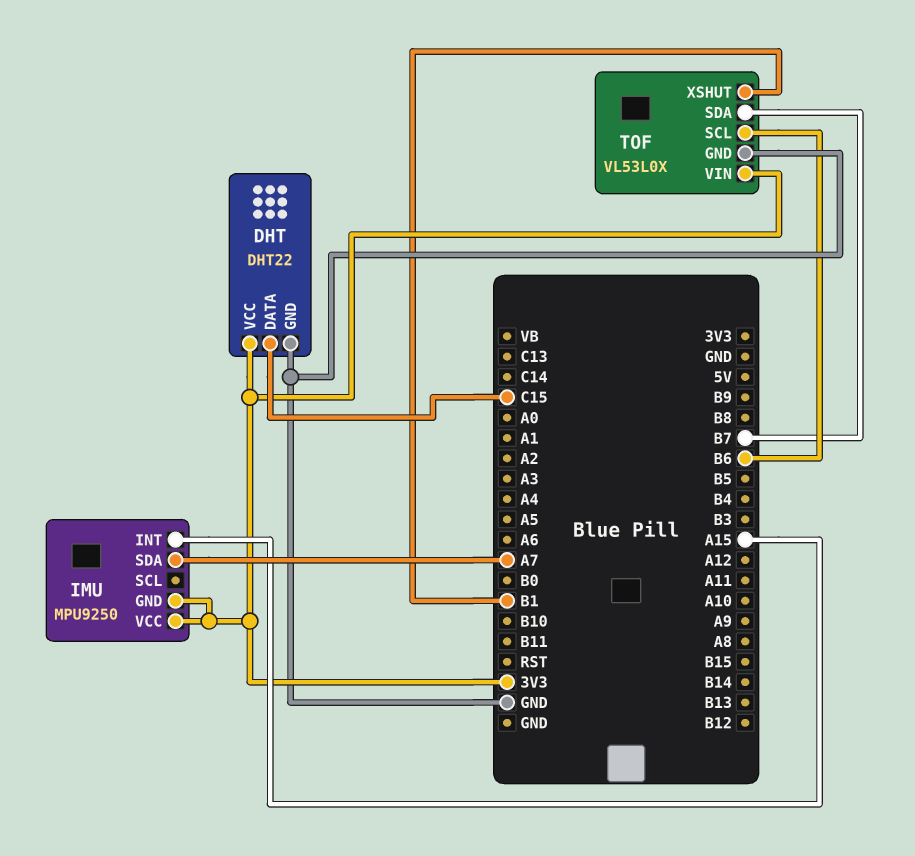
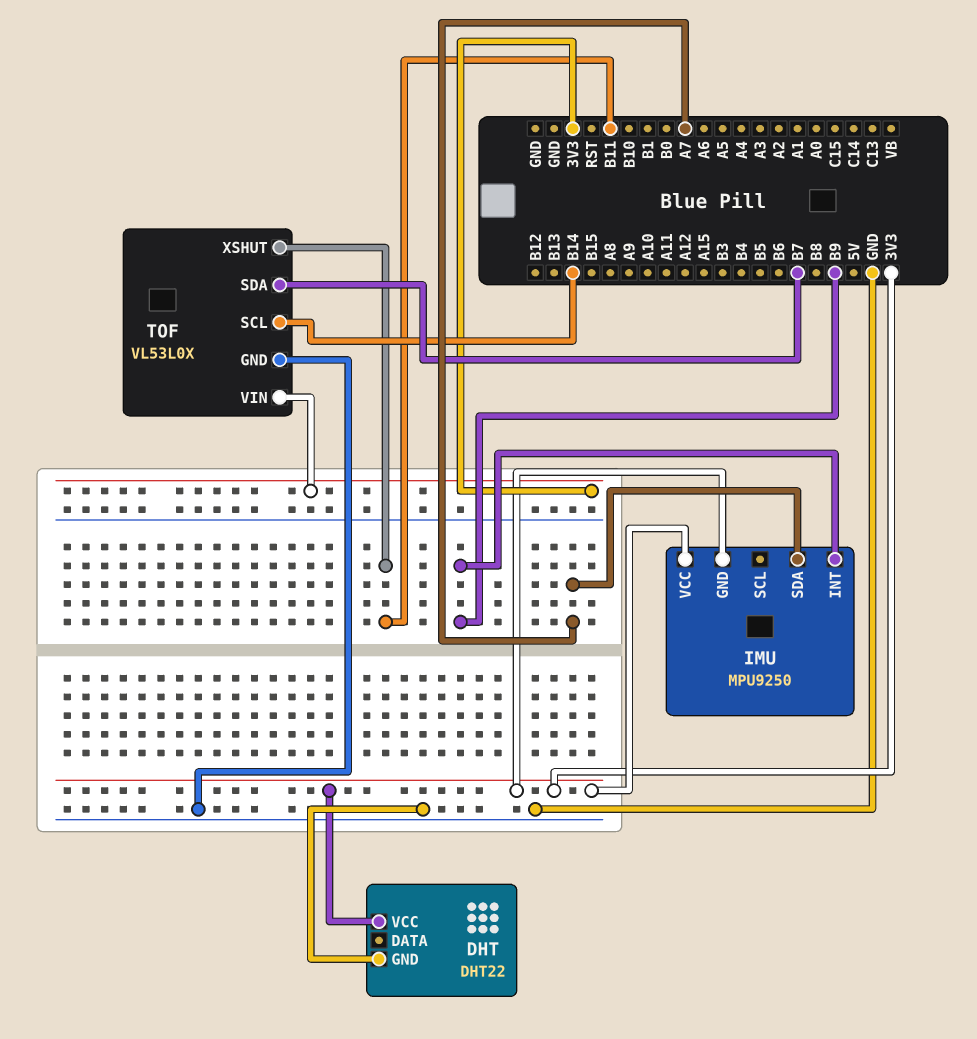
DHT pin DATA: C15 -> none
IMU pin INT: A15 -> B9
TOF pin SCL: B6 -> B14
TOF pin XSHUT: B1 -> B11

